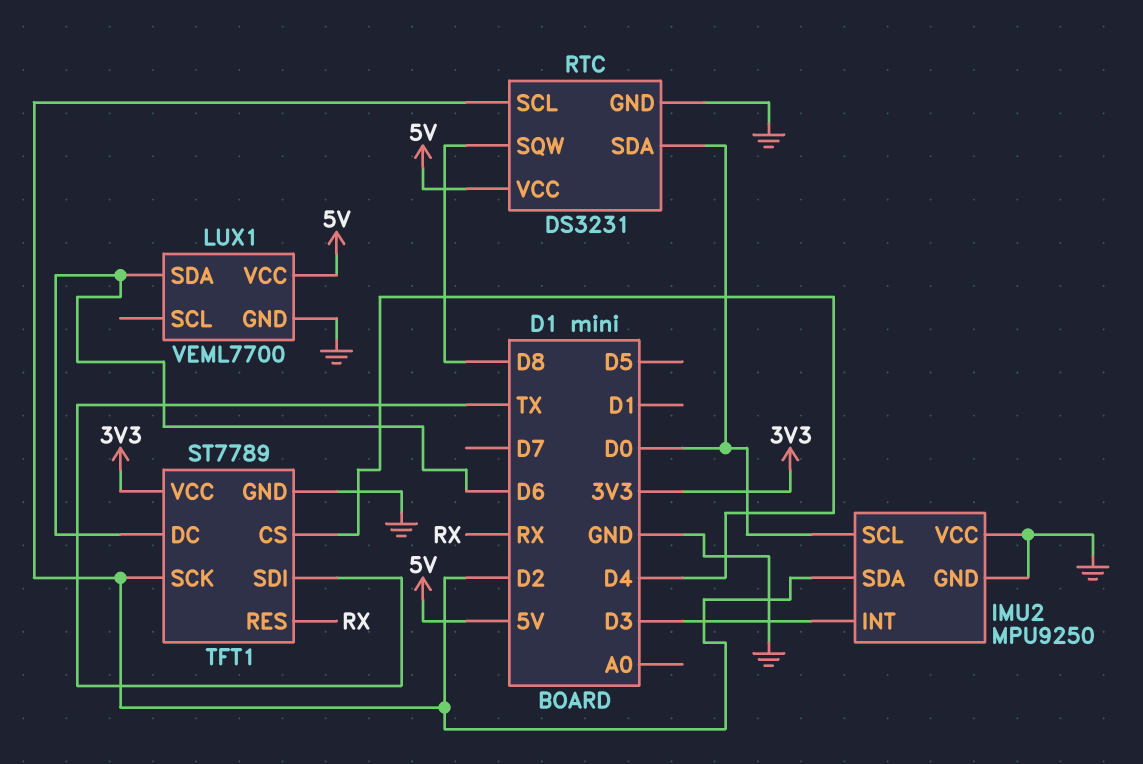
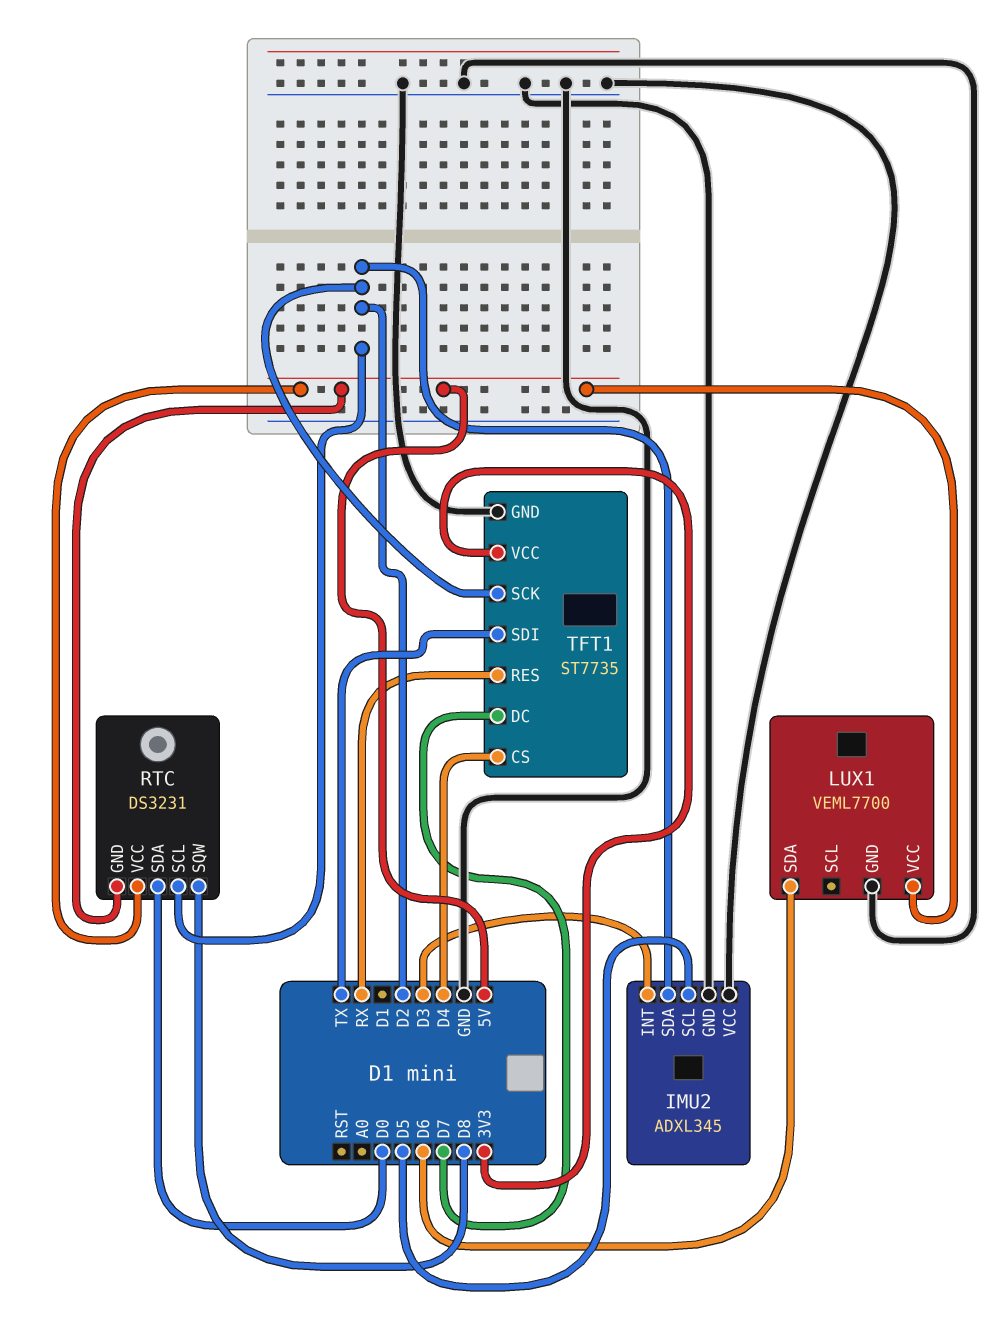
IMU2: MPU9250 -> ADXL345
IMU2 pin SCL: D0 -> D5
RTC pin GND: GND -> 5V
TFT1: ST7789 -> ST7735
TFT1 pin DC: D6 -> D7

